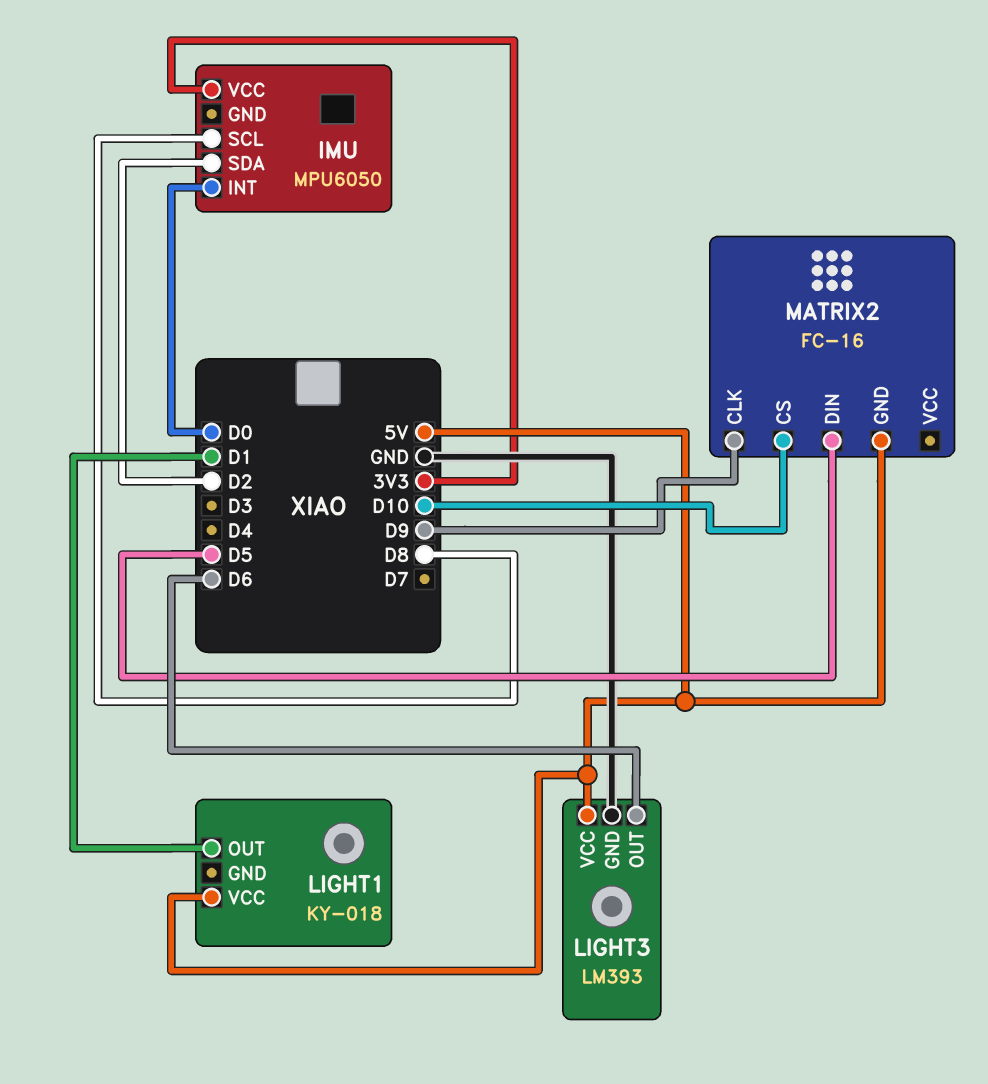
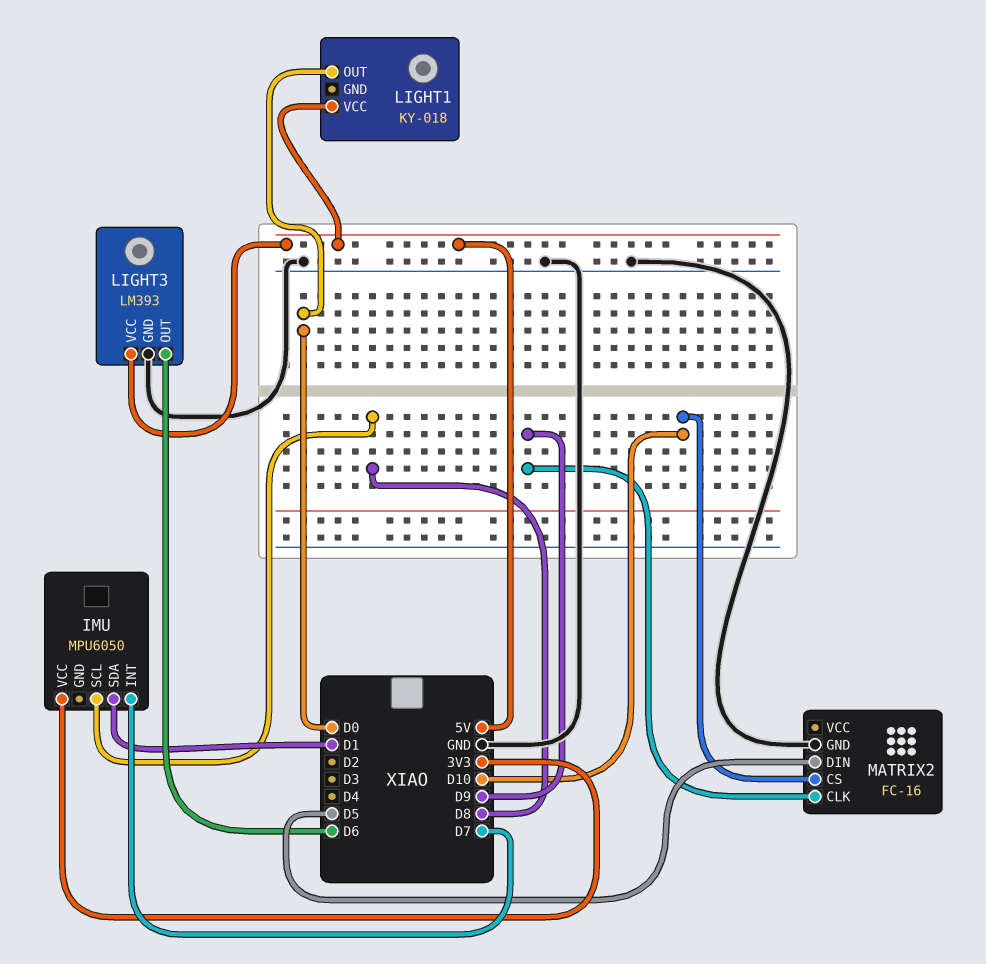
IMU pin INT: D0 -> D7
IMU pin SDA: D2 -> D1
LIGHT1 pin OUT: D1 -> D0
MATRIX2 pin GND: 5V -> GND

